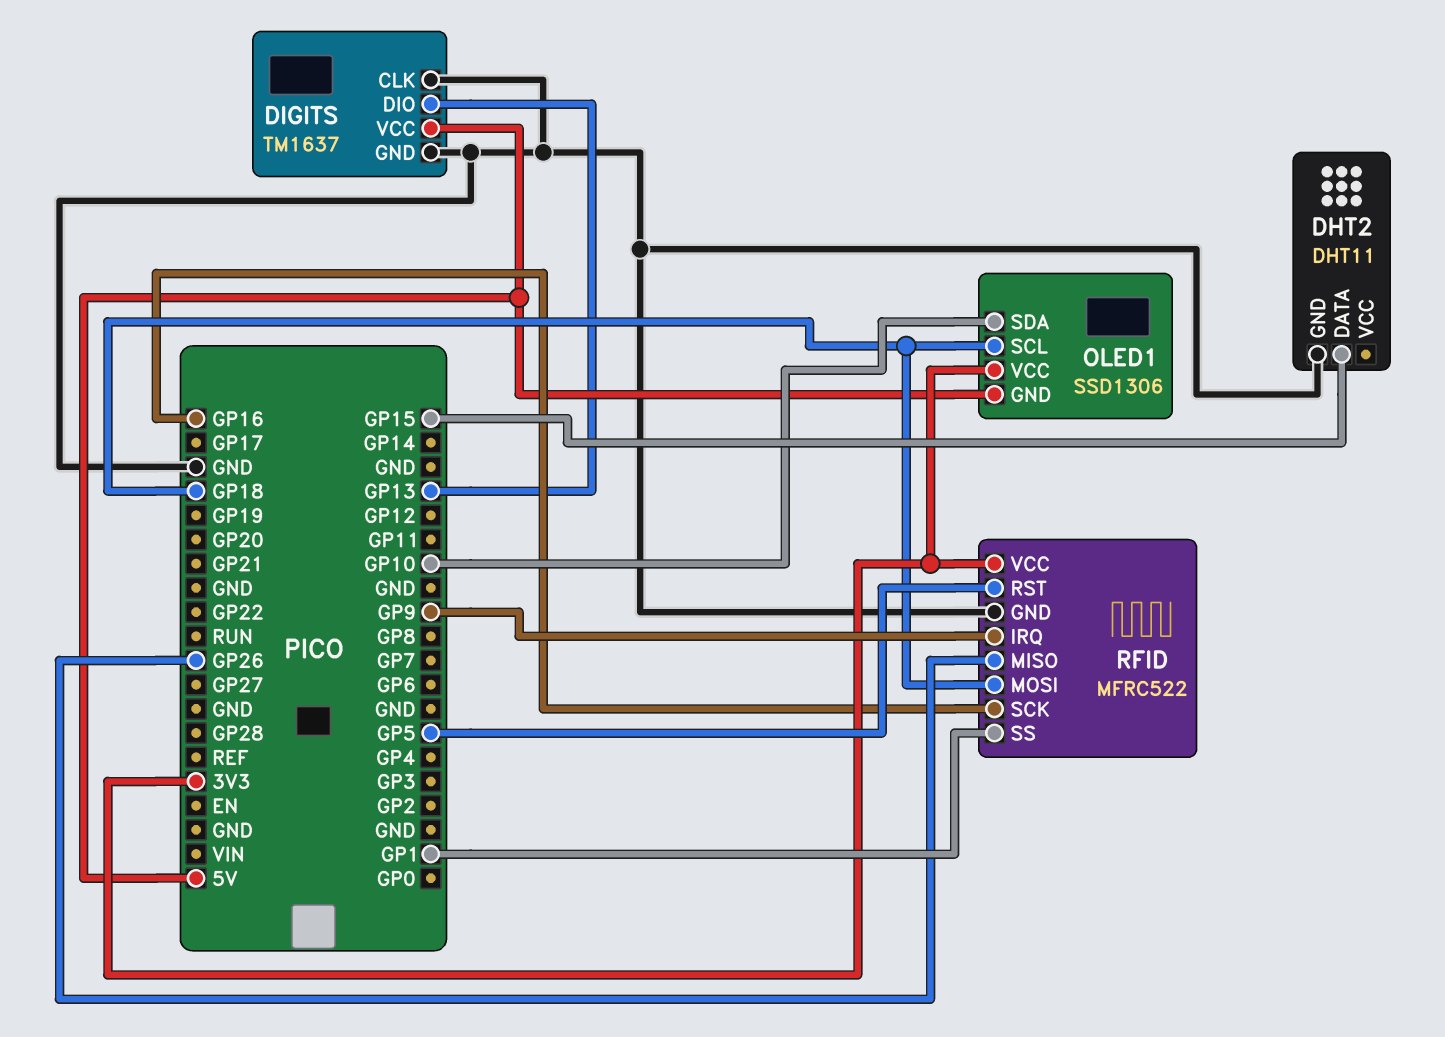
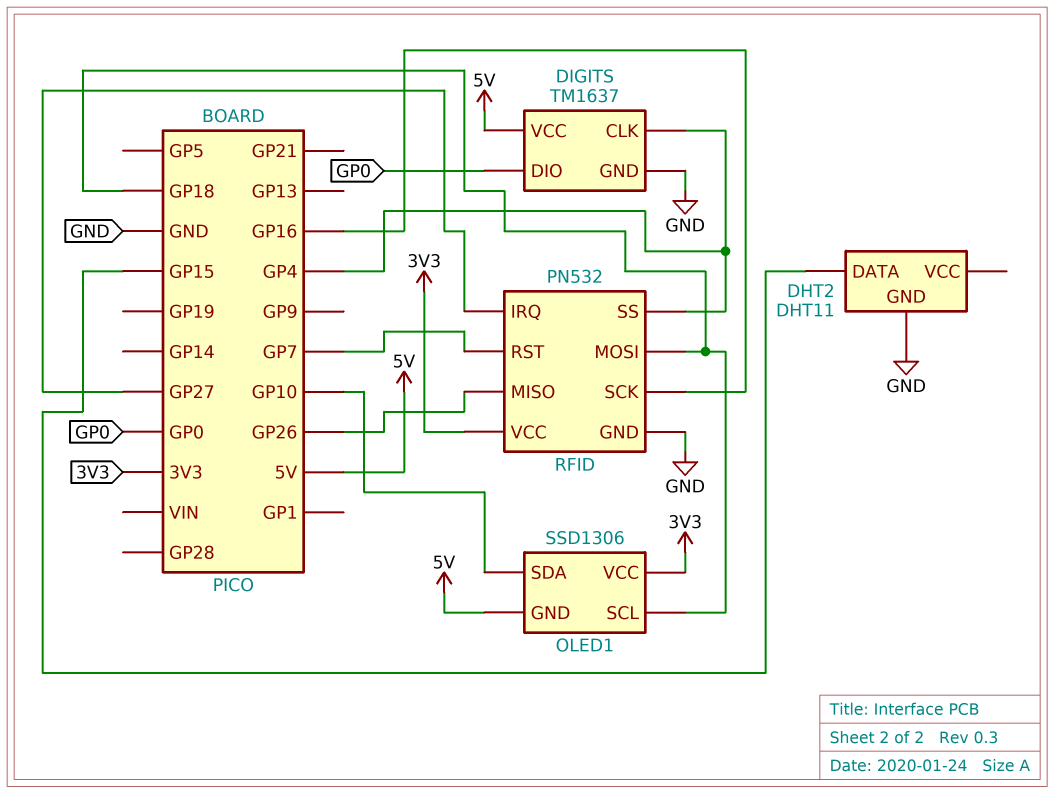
DIGITS pin CLK: GND -> GP4
DIGITS pin DIO: GP13 -> GP0
RFID: MFRC522 -> PN532
RFID pin IRQ: GP9 -> GP27
RFID pin RST: GP5 -> GP7
RFID pin SS: GP1 -> GP4

